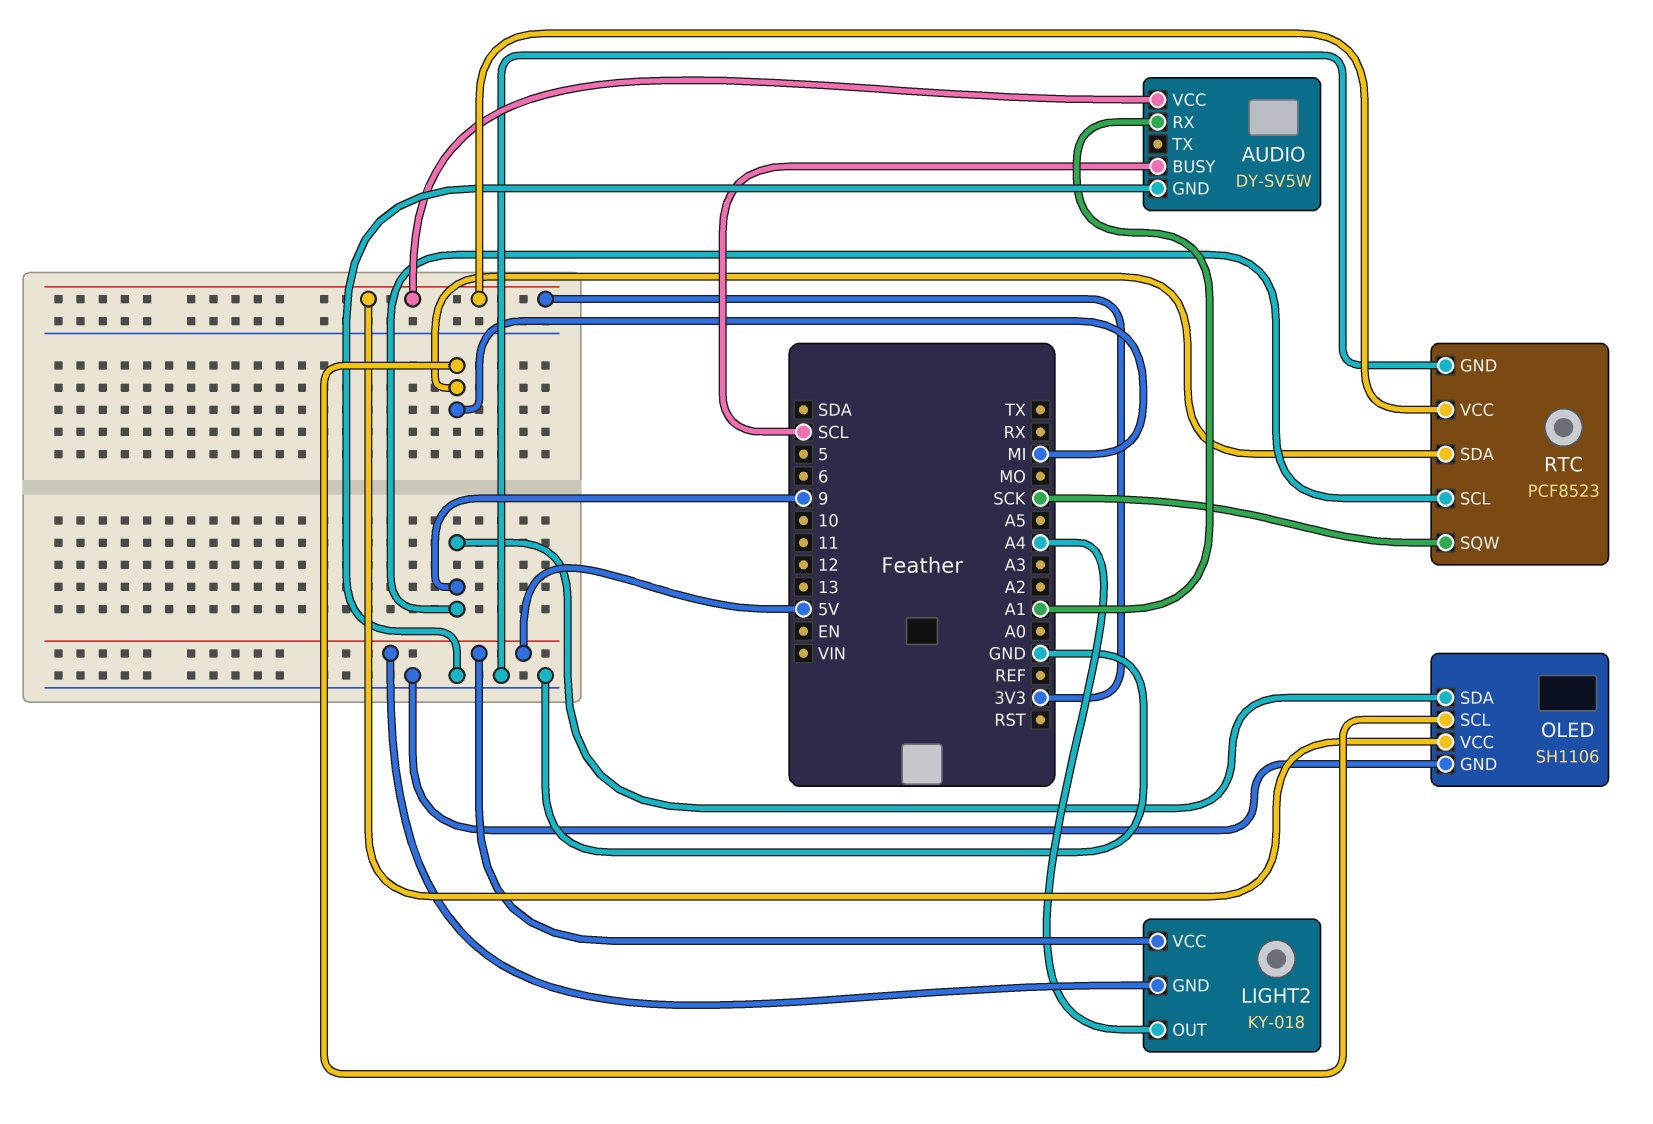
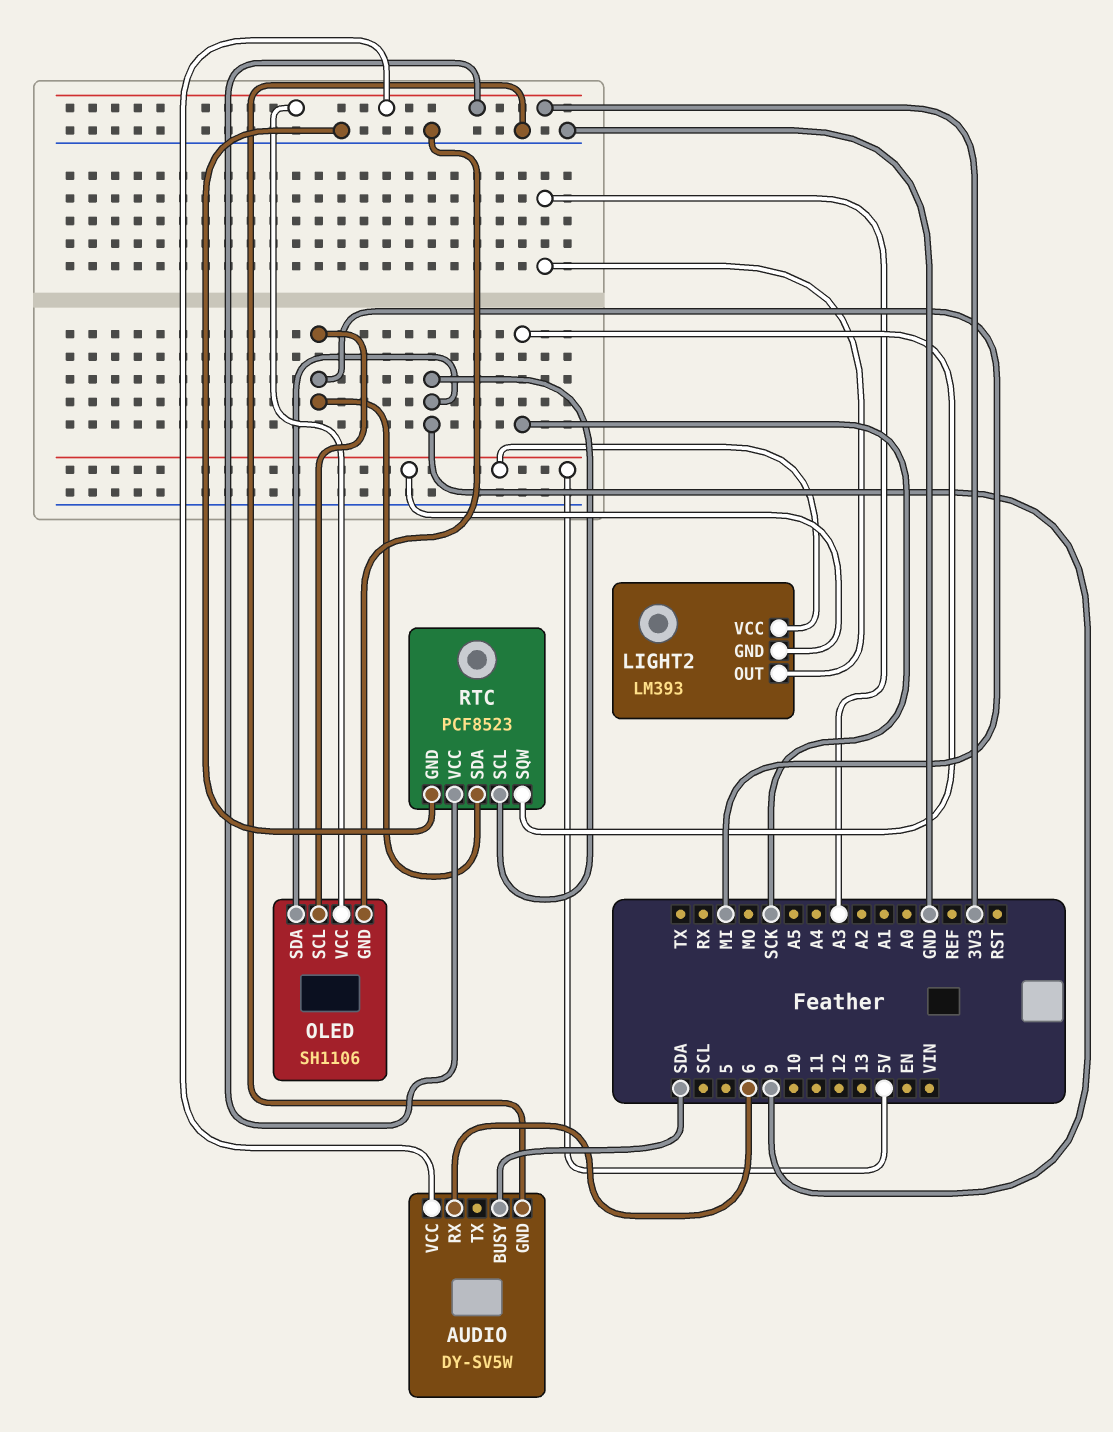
AUDIO pin BUSY: SCL -> SDA
AUDIO pin RX: A1 -> 6
LIGHT2: KY-018 -> LM393
LIGHT2 pin OUT: A4 -> A3

